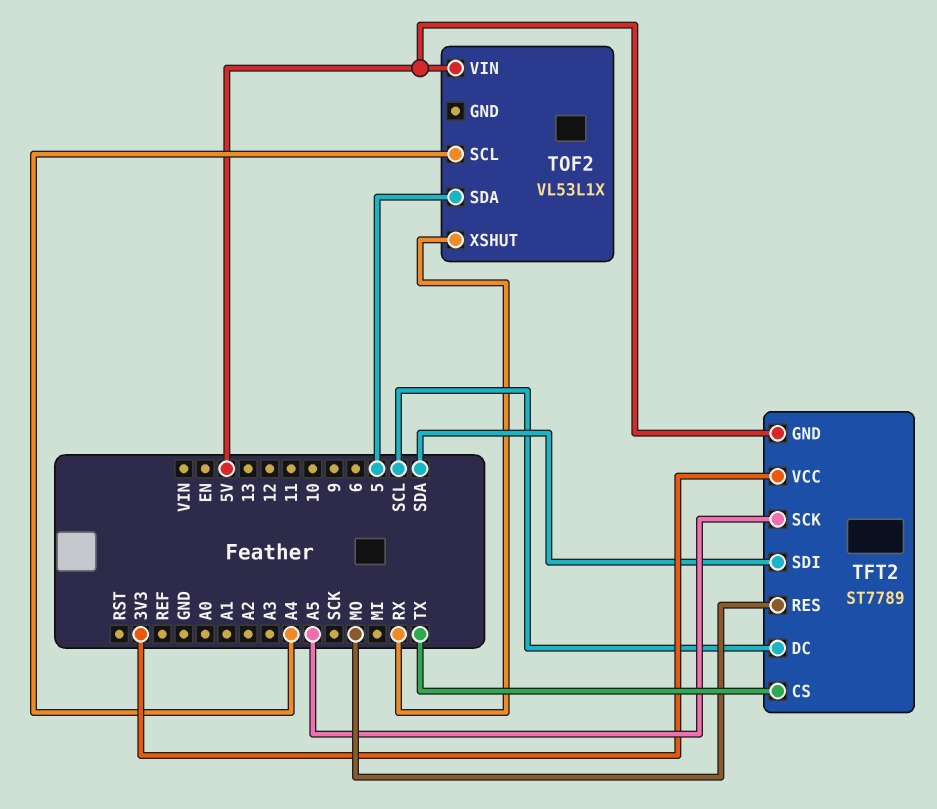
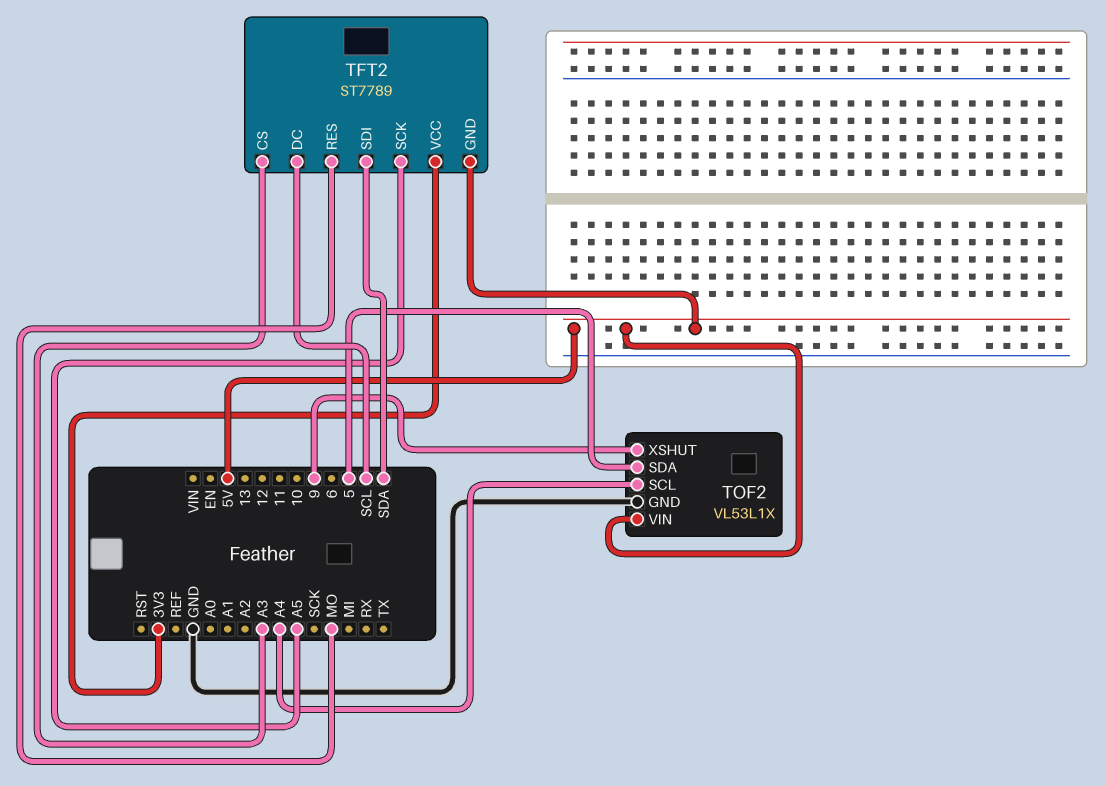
TFT2 pin CS: TX -> A3
TOF2 pin GND: none -> GND
TOF2 pin XSHUT: RX -> 9

